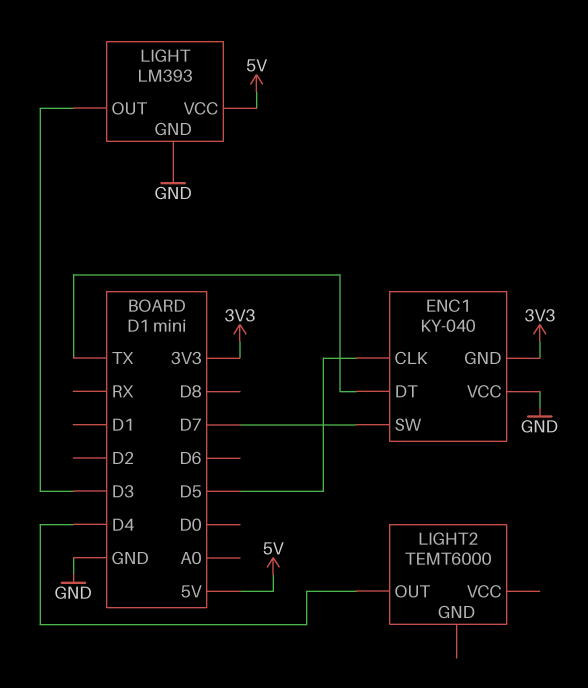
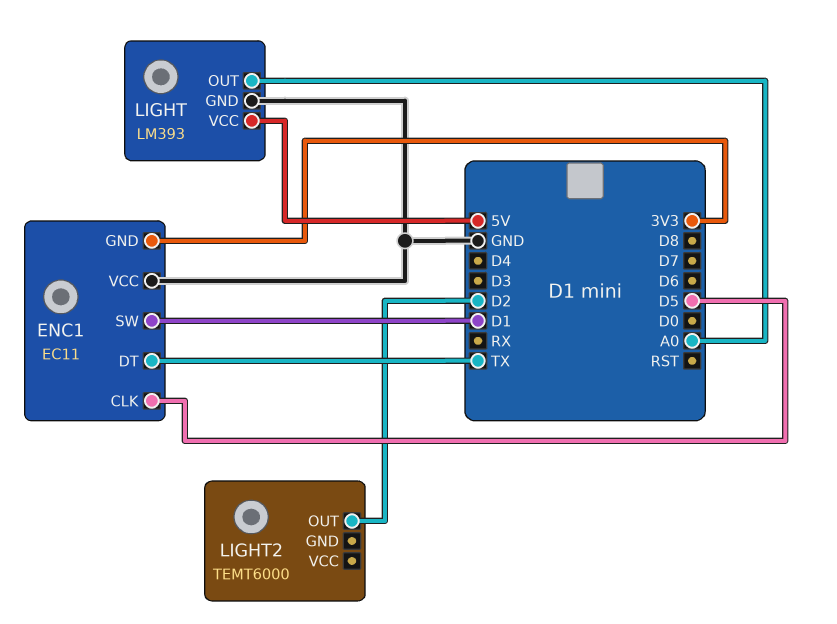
ENC1: KY-040 -> EC11
ENC1 pin SW: D7 -> D1
LIGHT pin OUT: D3 -> A0
LIGHT2 pin OUT: D4 -> D2

